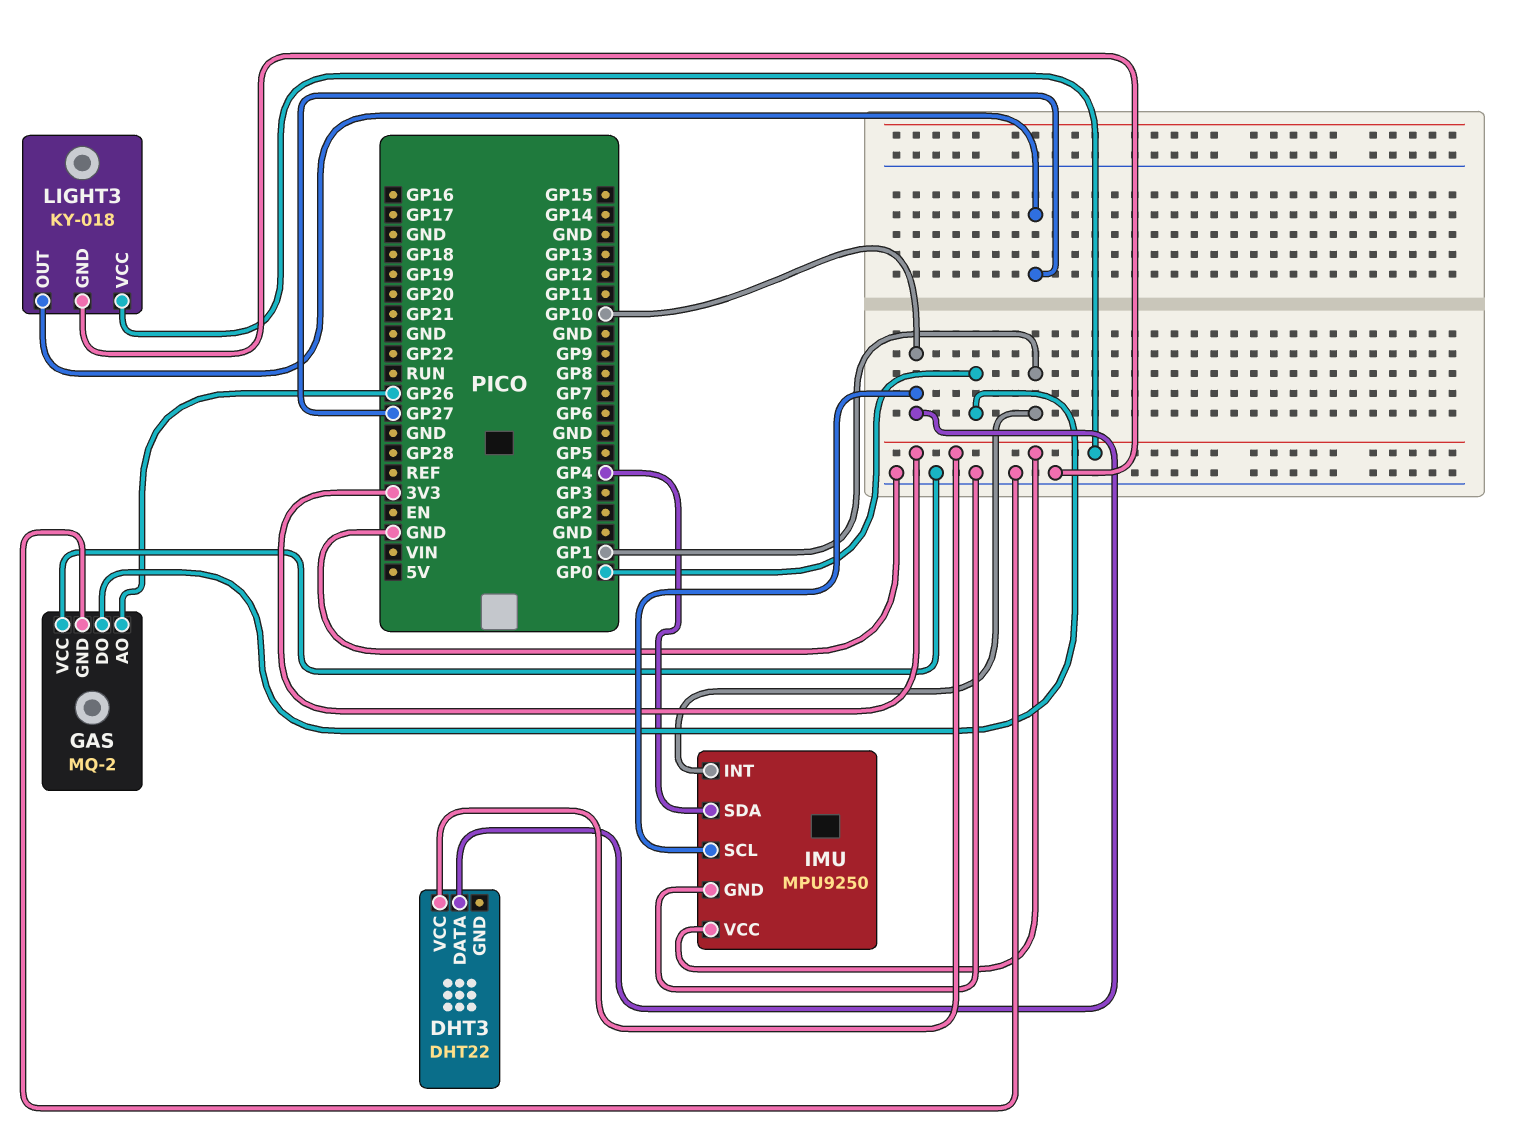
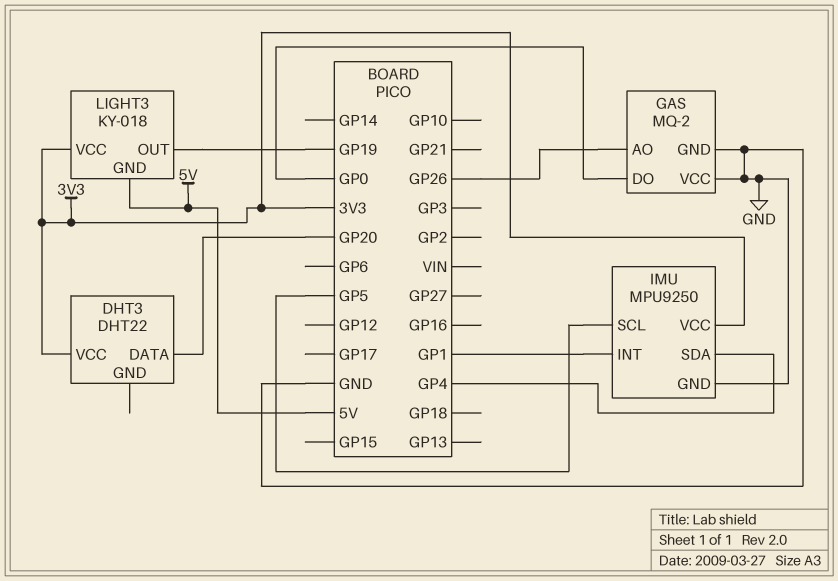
DHT3 pin DATA: GP10 -> GP20
IMU pin SCL: GP10 -> GP5
LIGHT3 pin GND: GND -> 5V
LIGHT3 pin OUT: GP27 -> GP19

